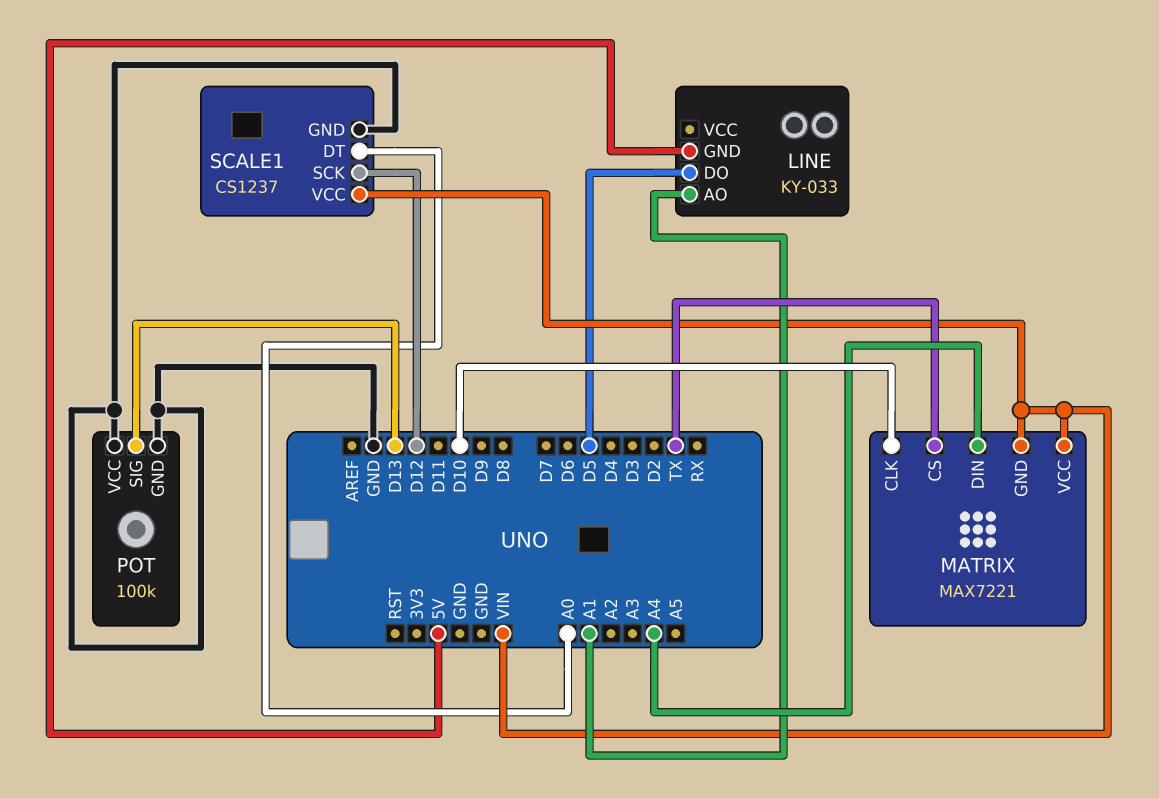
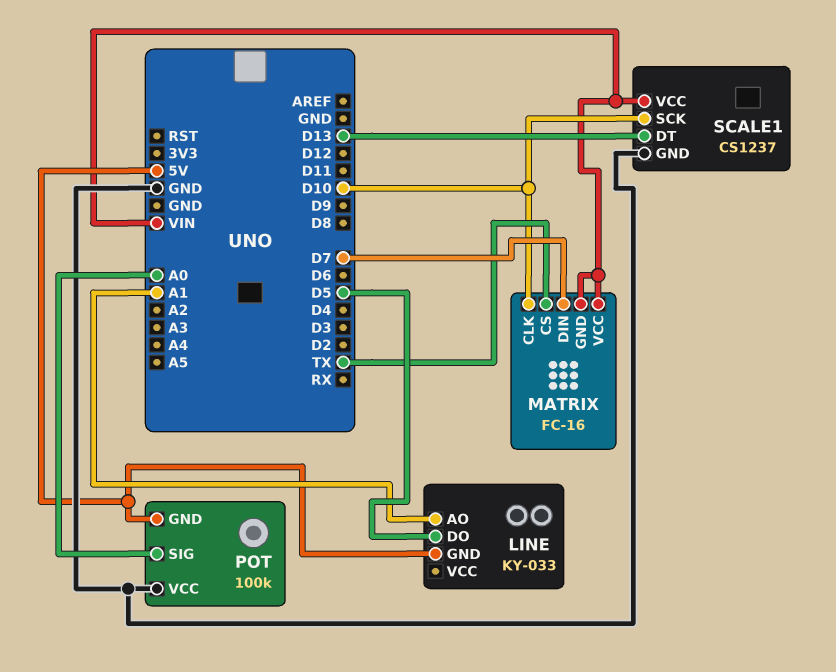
MATRIX: MAX7221 -> FC-16
MATRIX pin DIN: A4 -> D7
POT pin GND: GND -> 5V
POT pin SIG: D13 -> A0
SCALE1 pin DT: A0 -> D13
SCALE1 pin SCK: D12 -> D10

